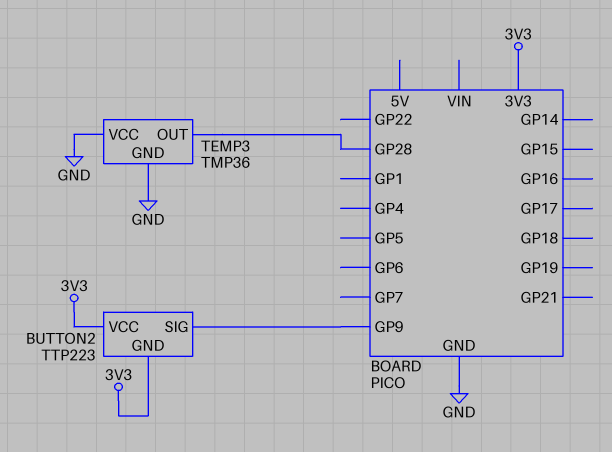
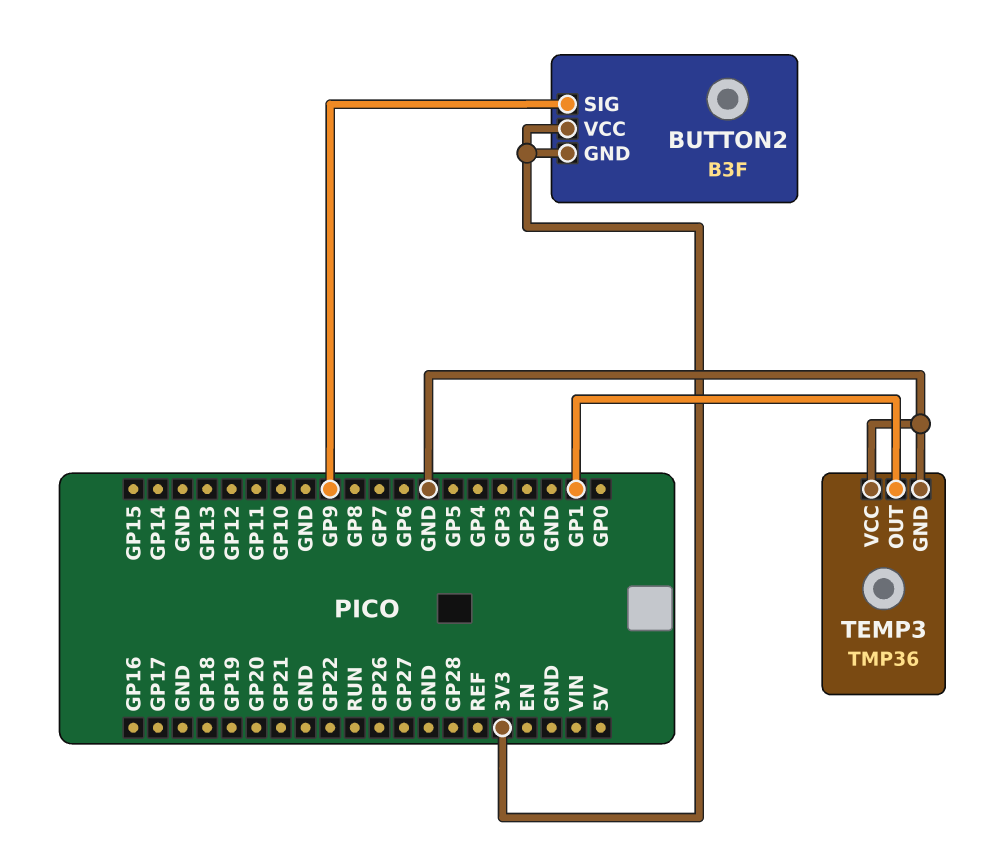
BUTTON2: TTP223 -> B3F
TEMP3 pin OUT: GP28 -> GP1

